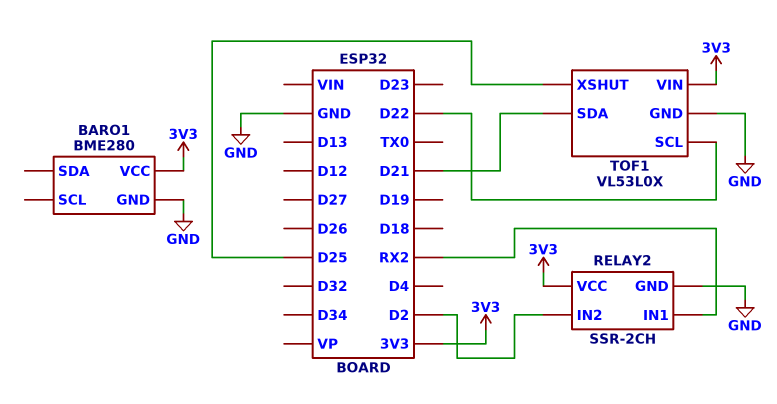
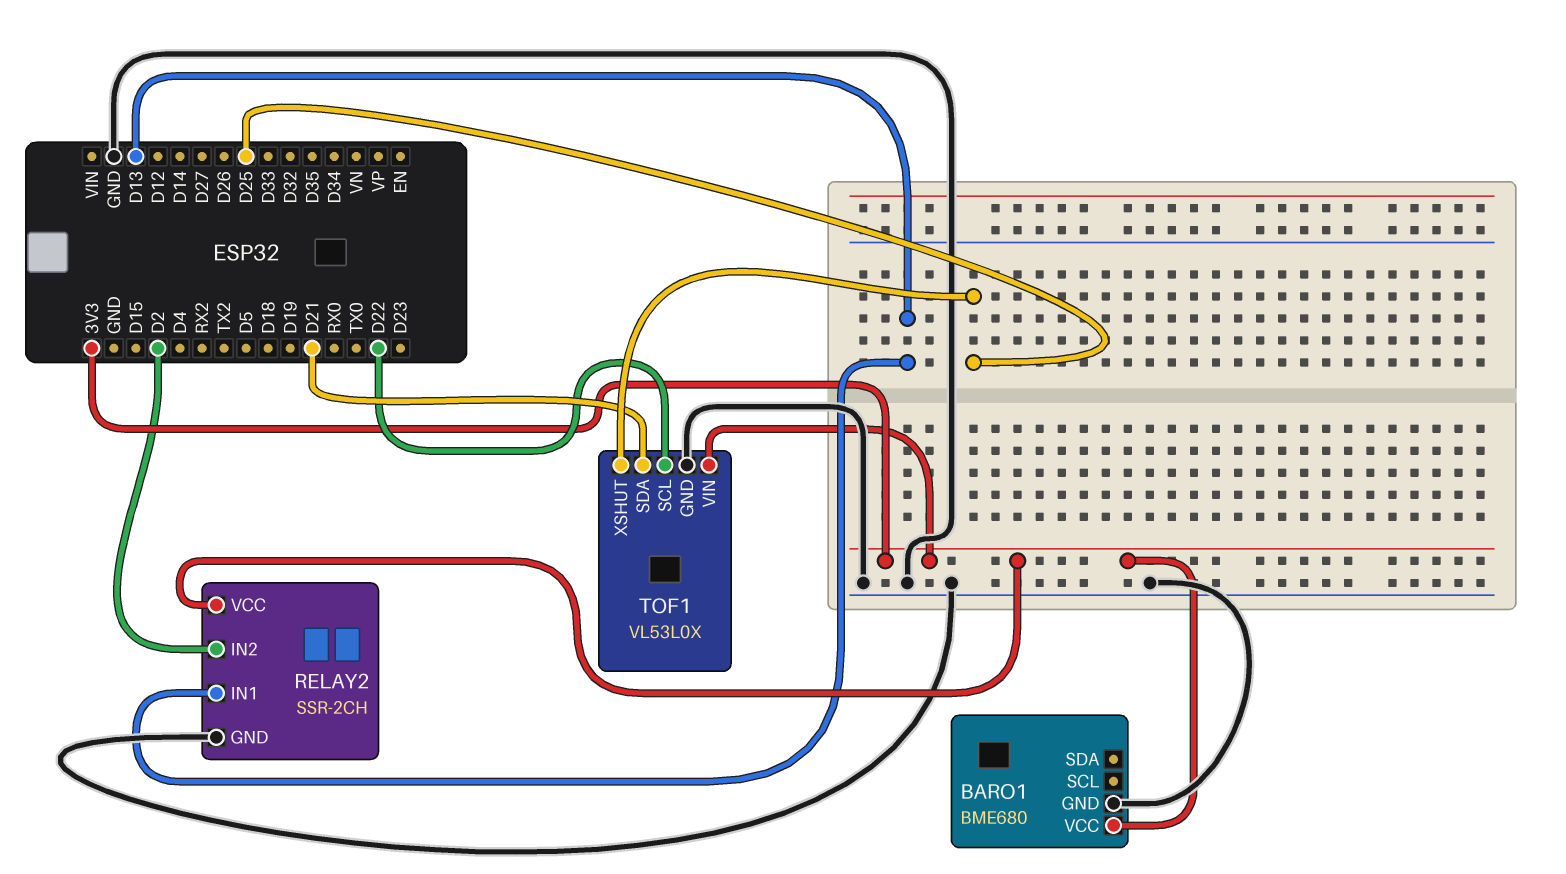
BARO1: BME280 -> BME680
RELAY2 pin IN1: RX2 -> D13

